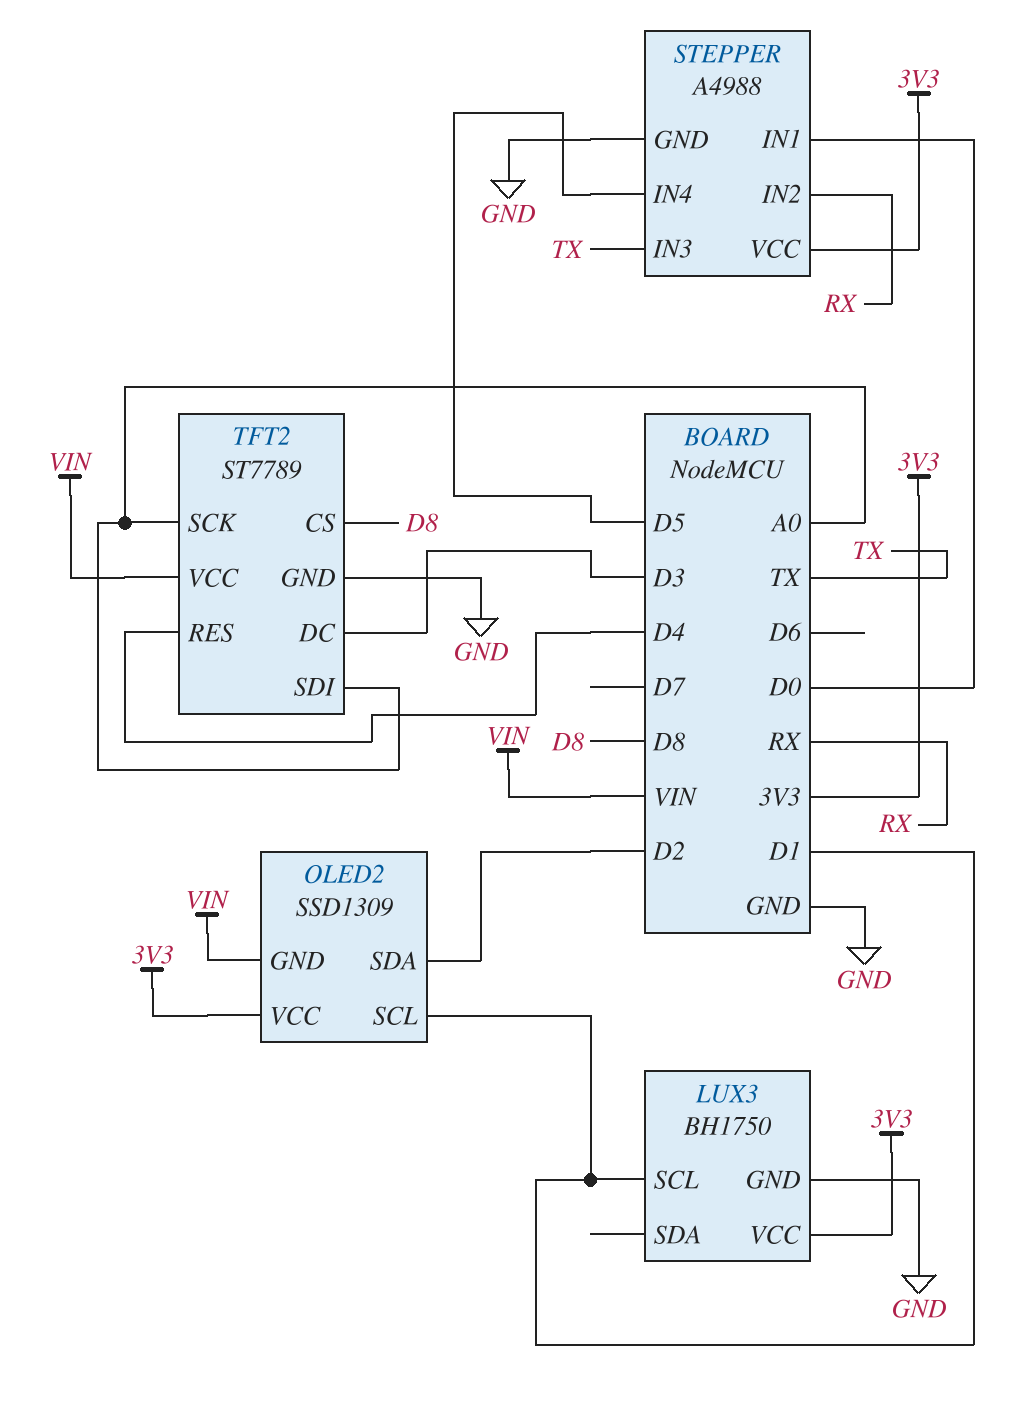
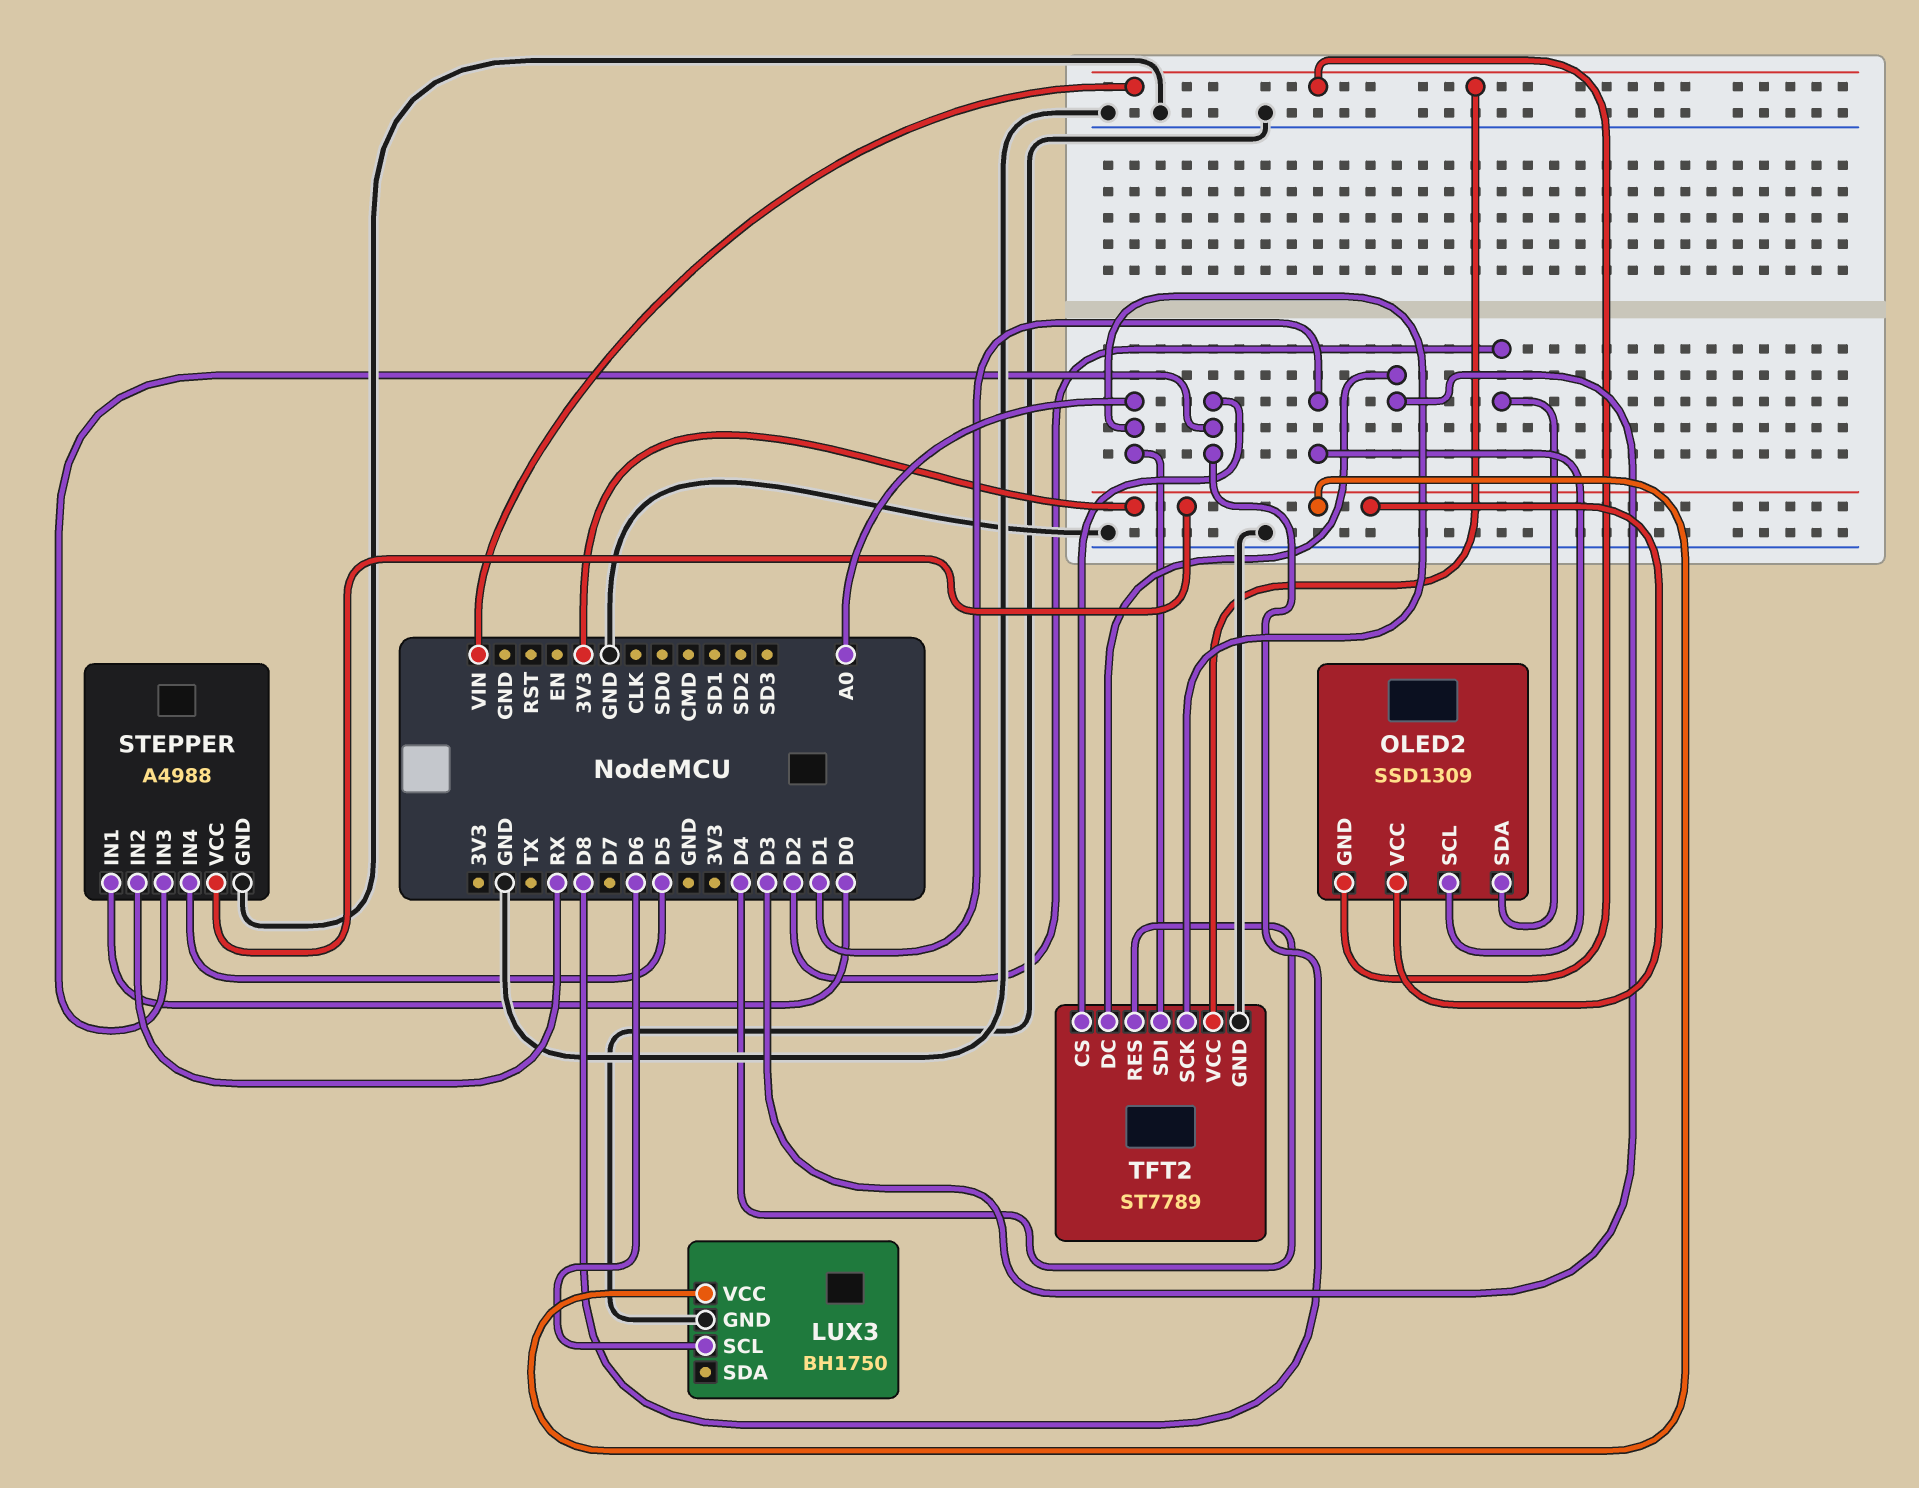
LUX3 pin SCL: D1 -> D6
STEPPER pin IN3: TX -> D8

